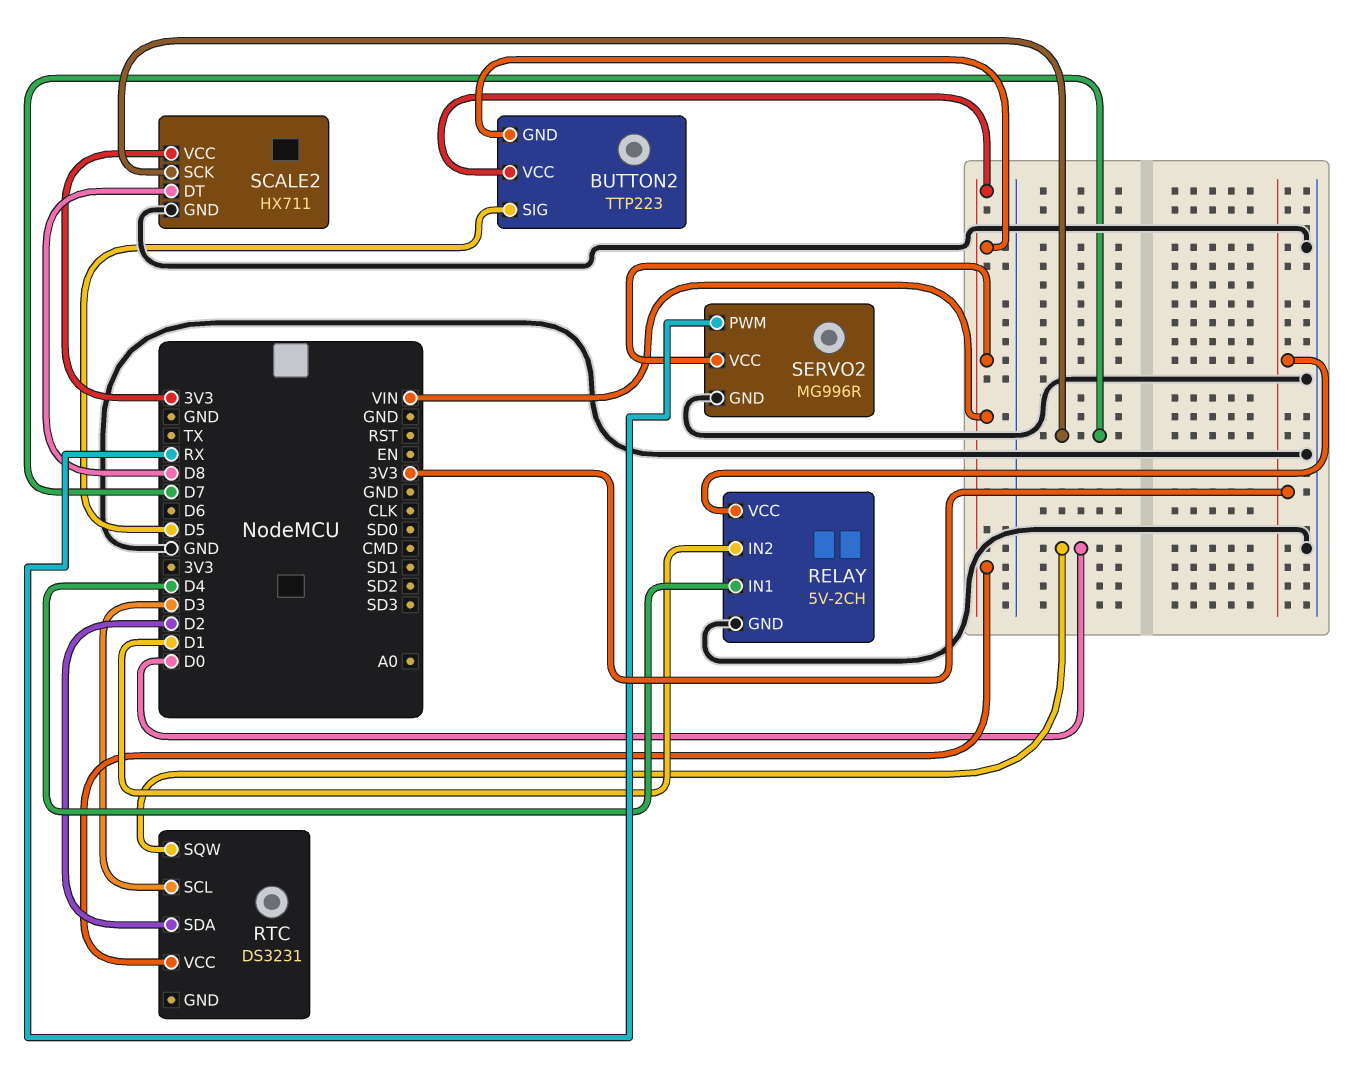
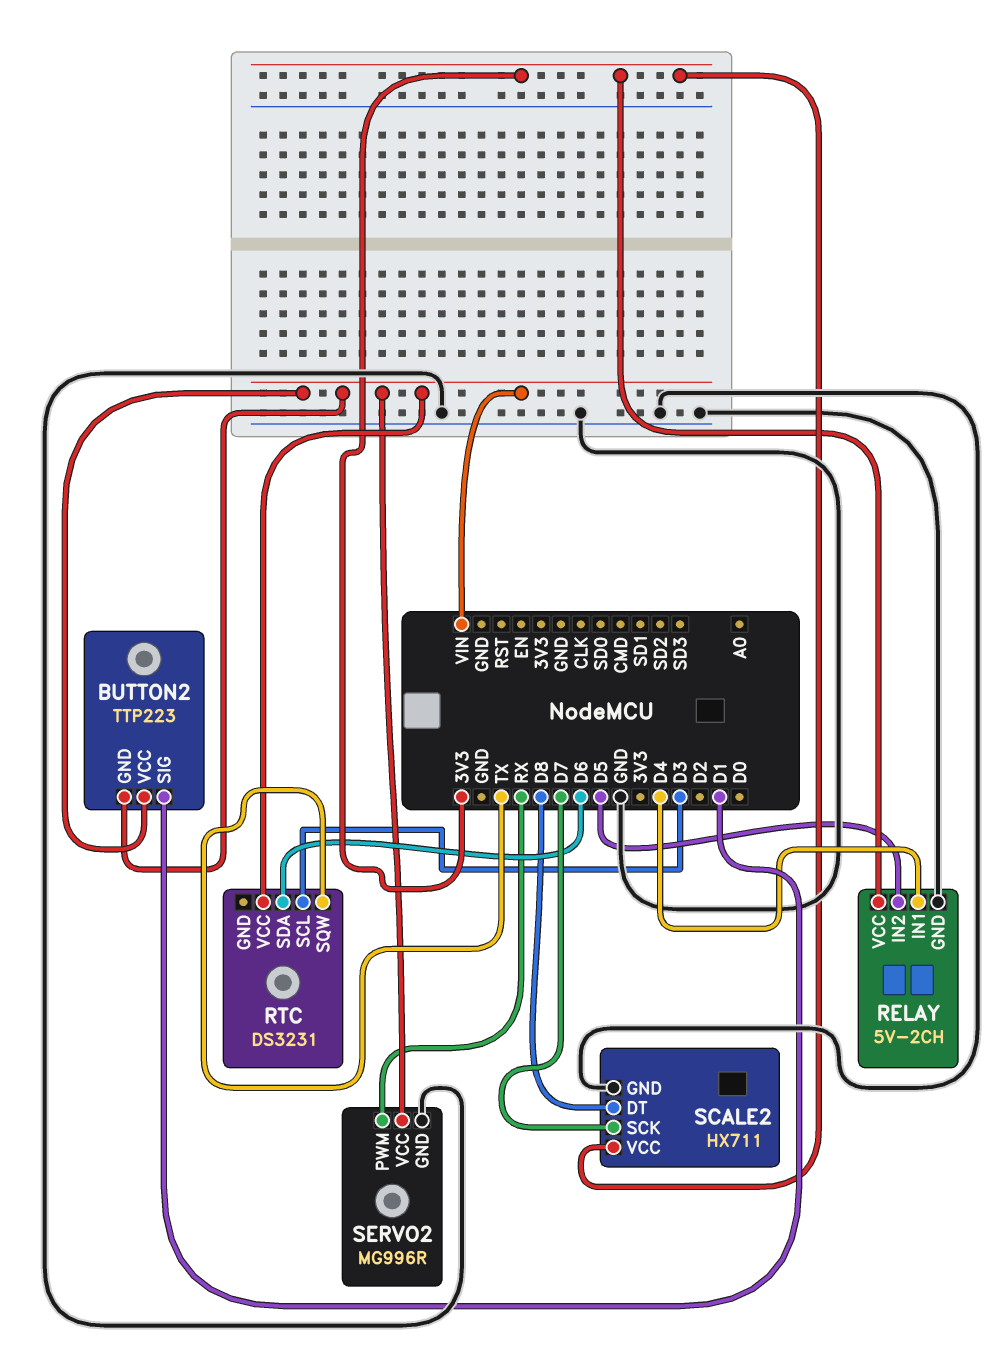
BUTTON2 pin SIG: D5 -> D1
RELAY pin IN2: D1 -> D5
RTC pin SDA: D2 -> D6
RTC pin SQW: D0 -> TX

